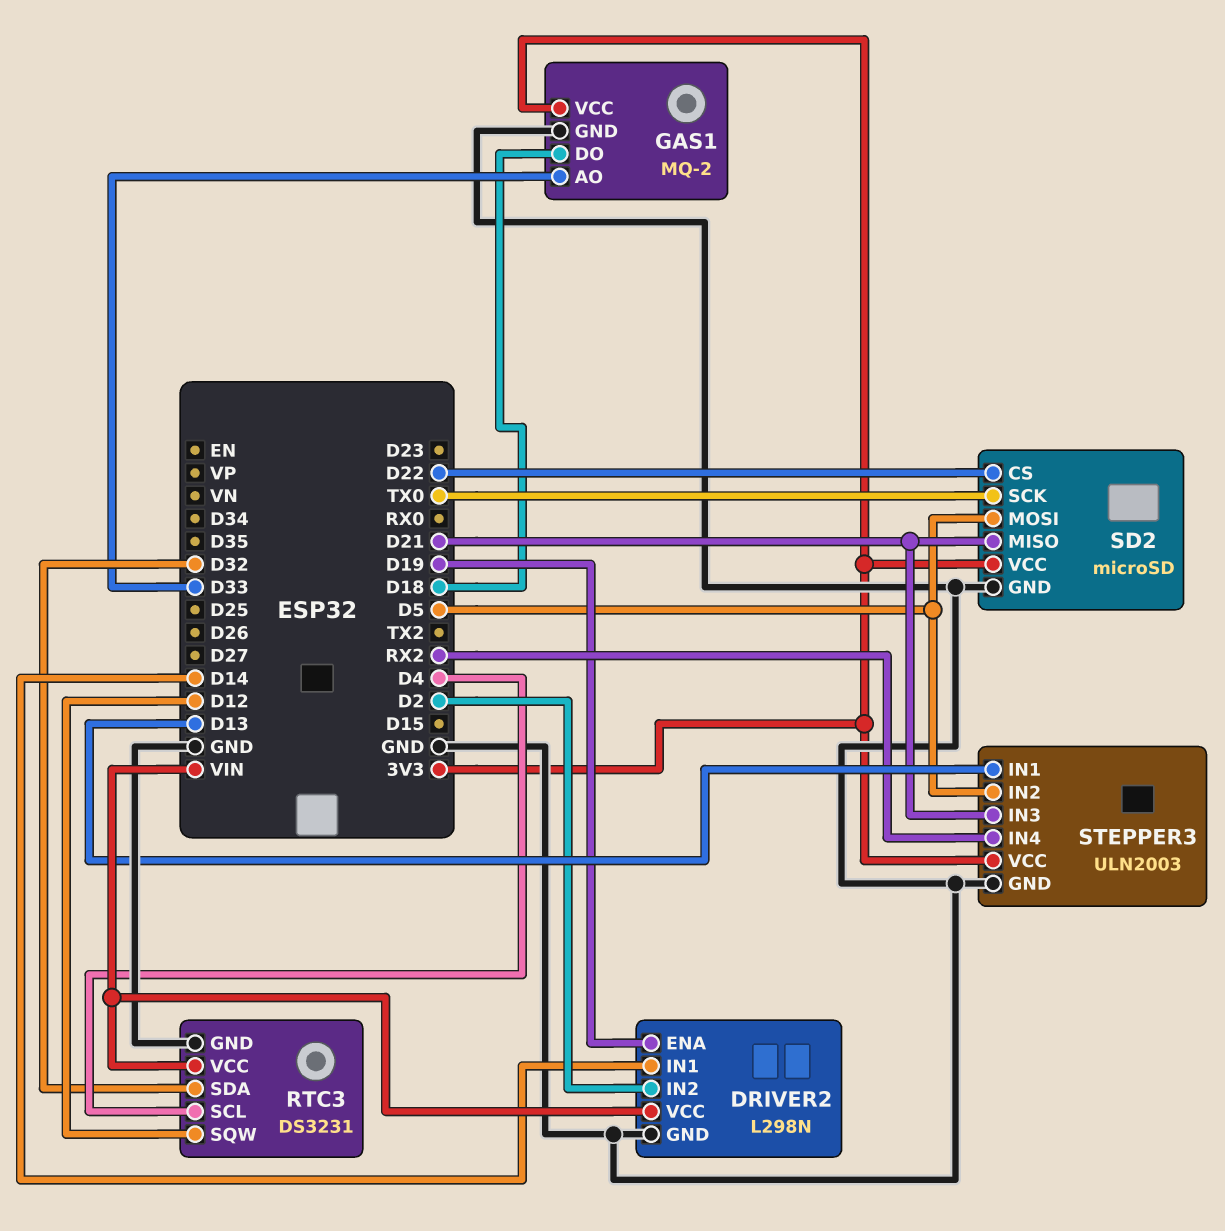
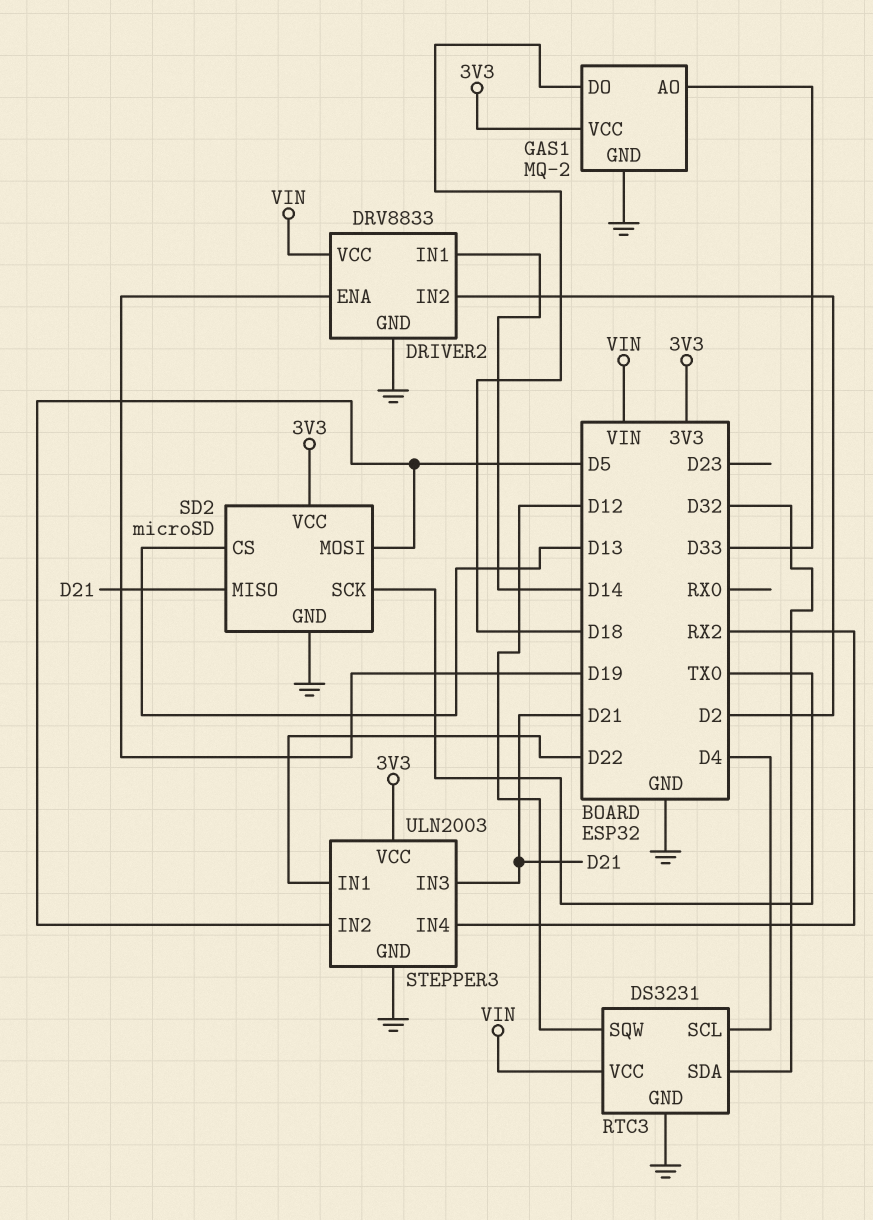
DRIVER2: L298N -> DRV8833
SD2 pin CS: D22 -> D13
STEPPER3 pin IN1: D13 -> D22

